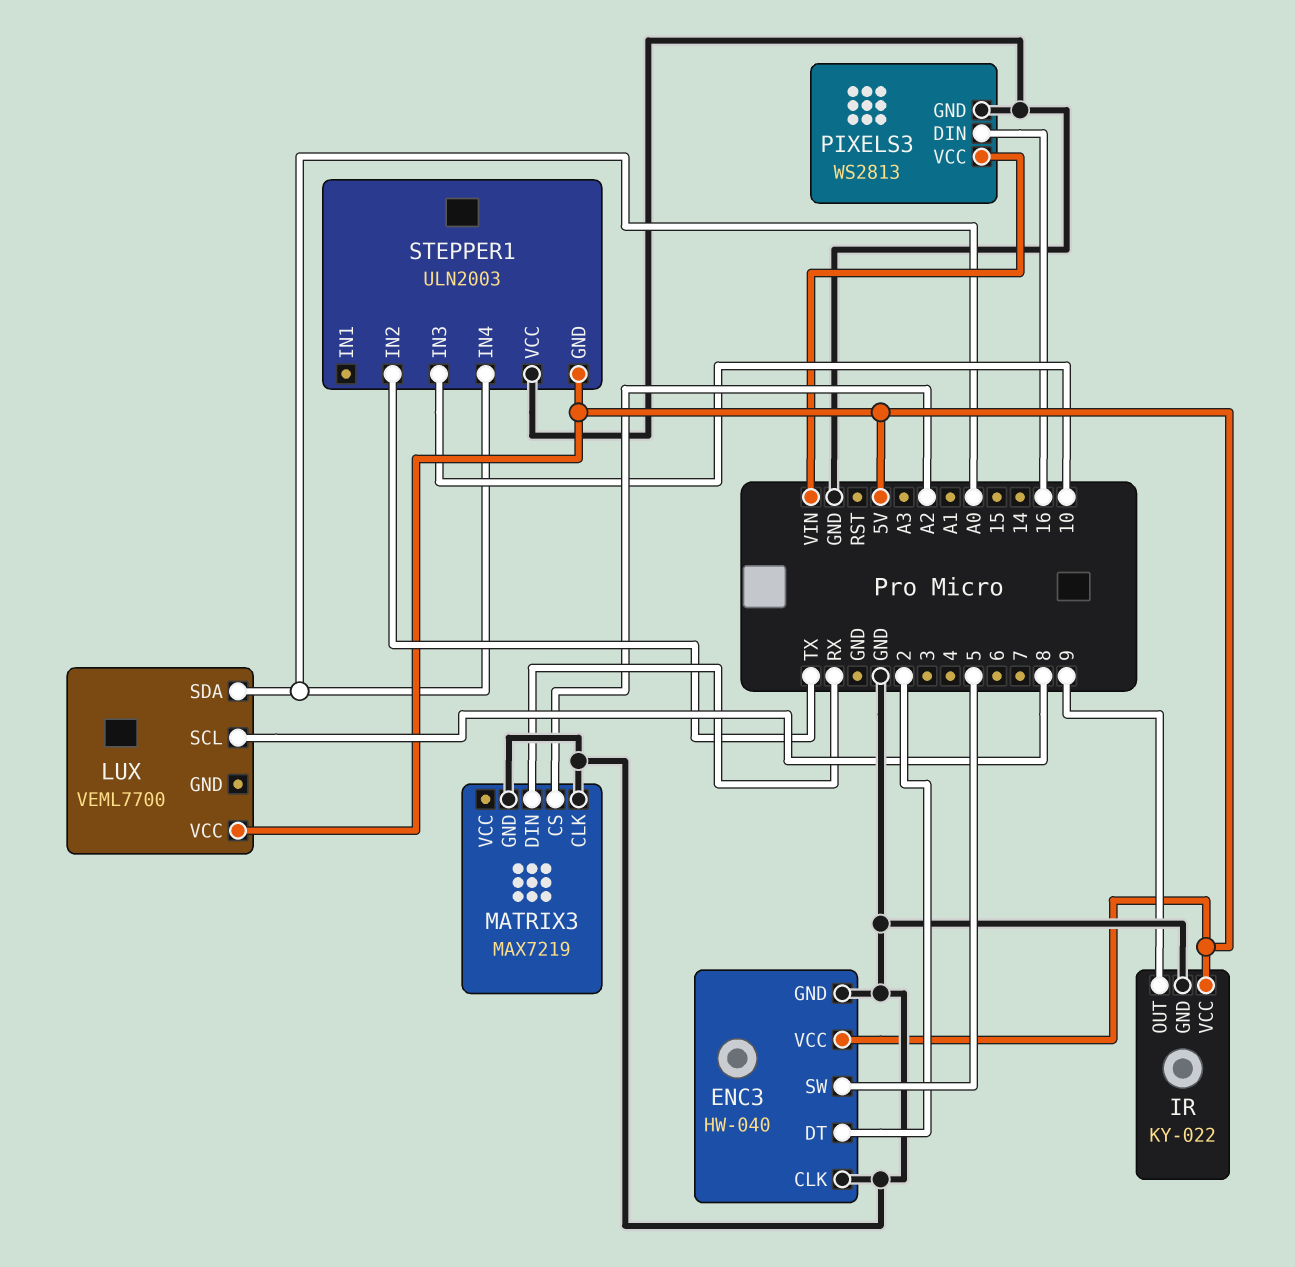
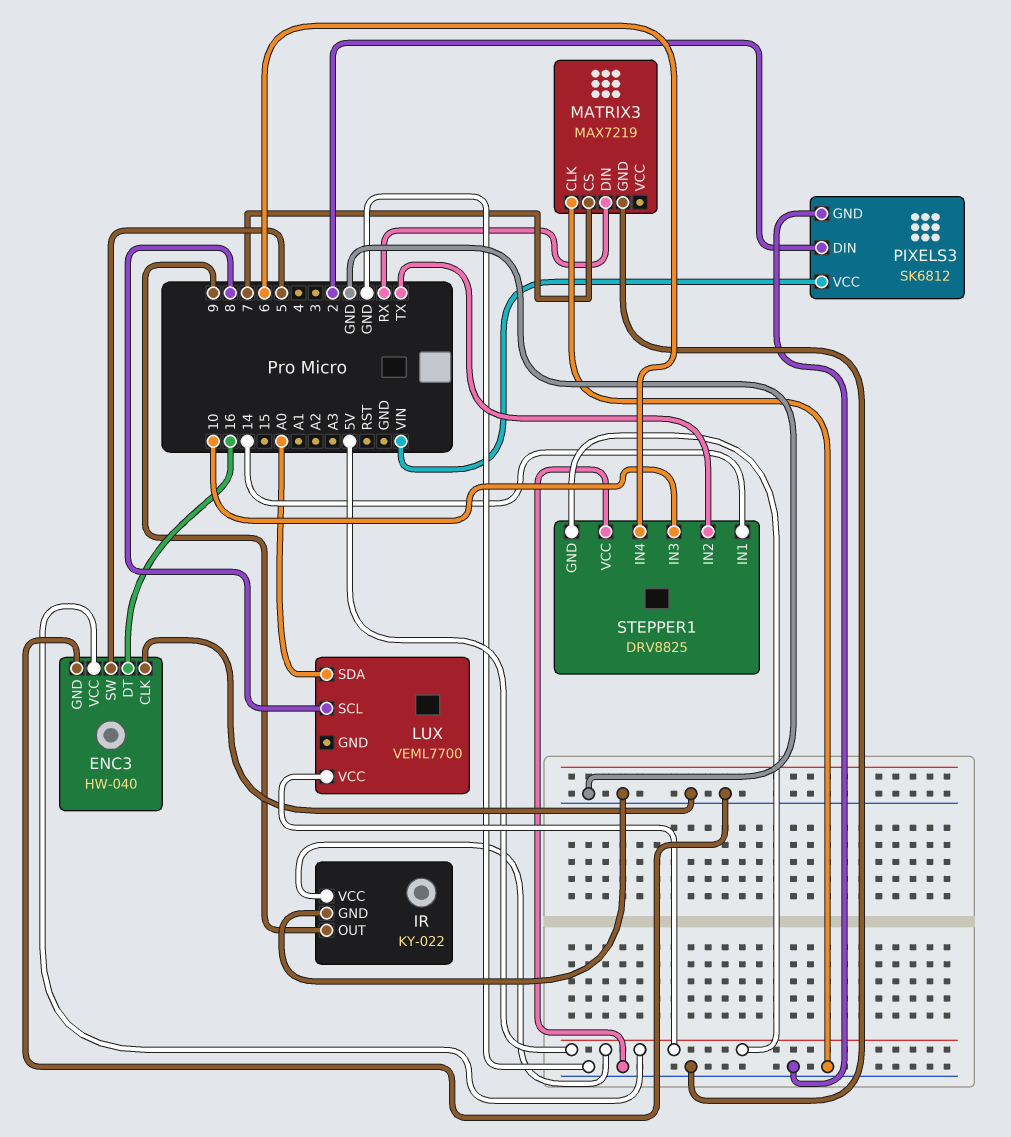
ENC3 pin DT: 2 -> 16
MATRIX3 pin CS: A2 -> 7
PIXELS3: WS2813 -> SK6812
PIXELS3 pin DIN: 16 -> 2
STEPPER1: ULN2003 -> DRV8825
STEPPER1 pin IN1: none -> 14
STEPPER1 pin IN4: A0 -> 6

